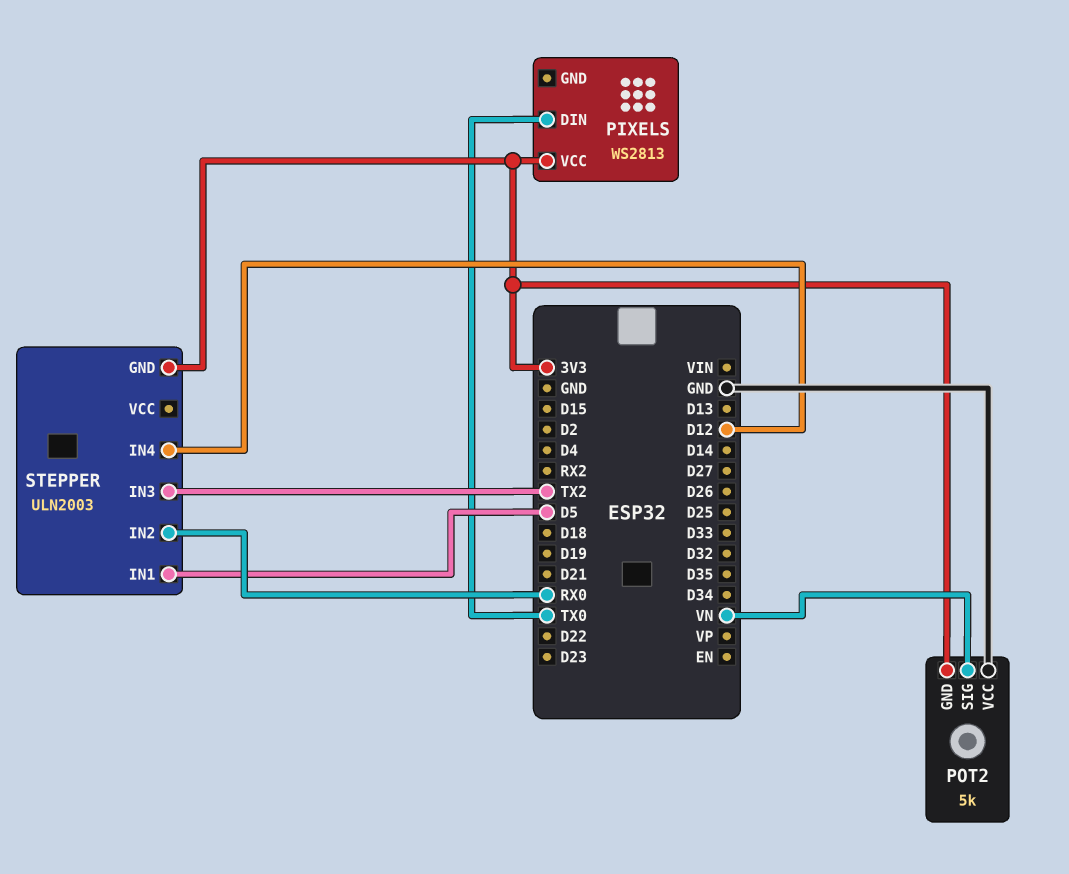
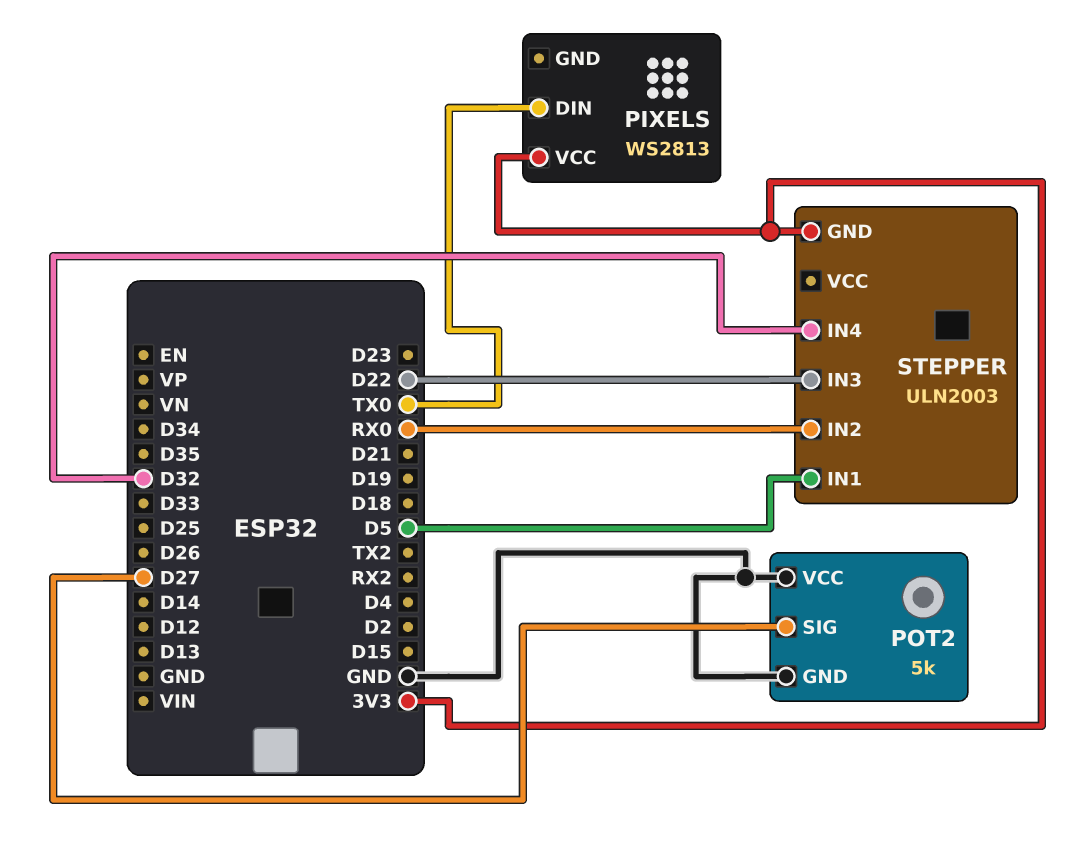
POT2 pin GND: 3V3 -> GND
POT2 pin SIG: VN -> D27
STEPPER pin IN3: TX2 -> D22
STEPPER pin IN4: D12 -> D32

